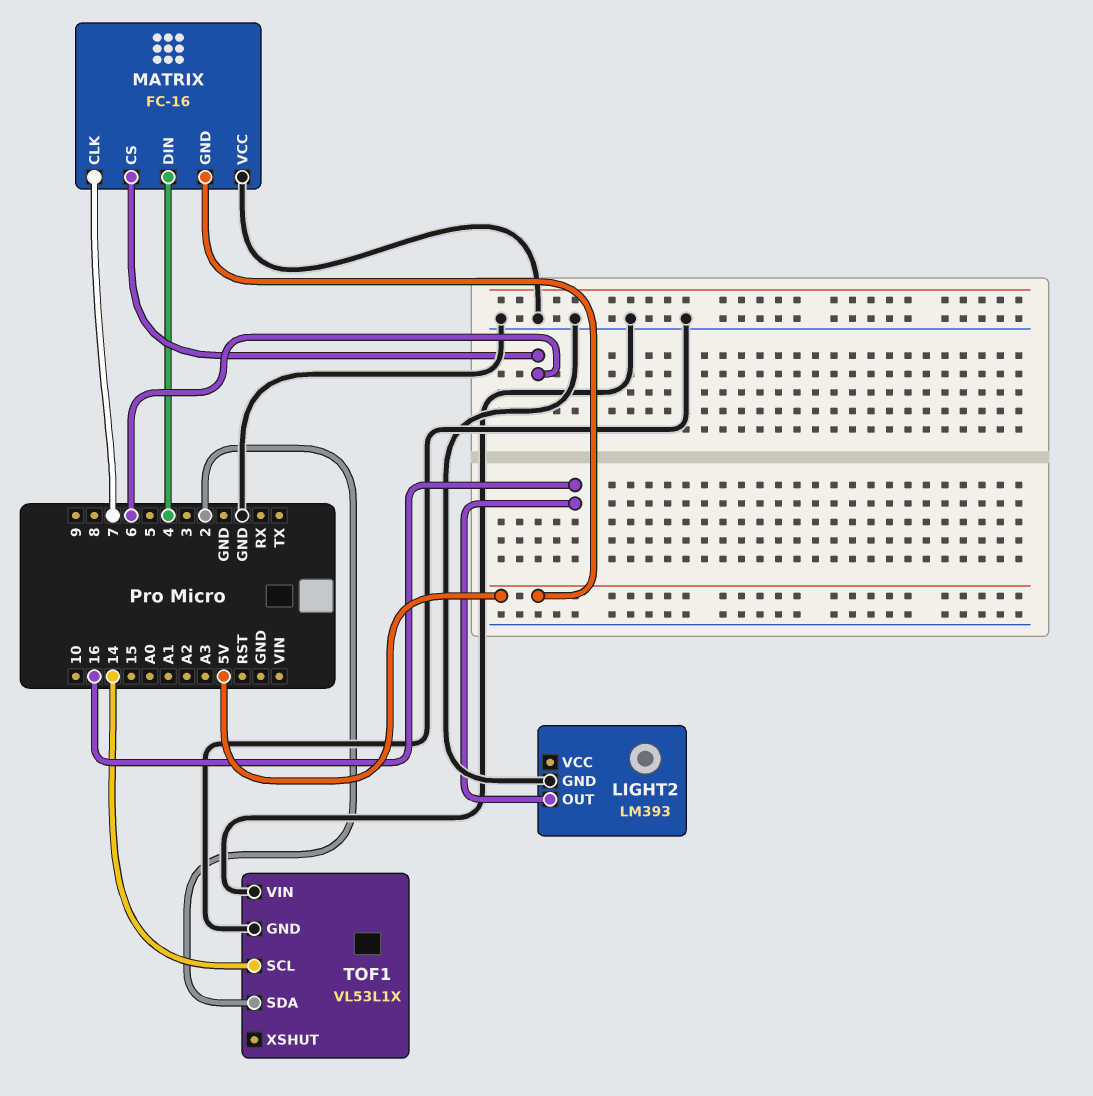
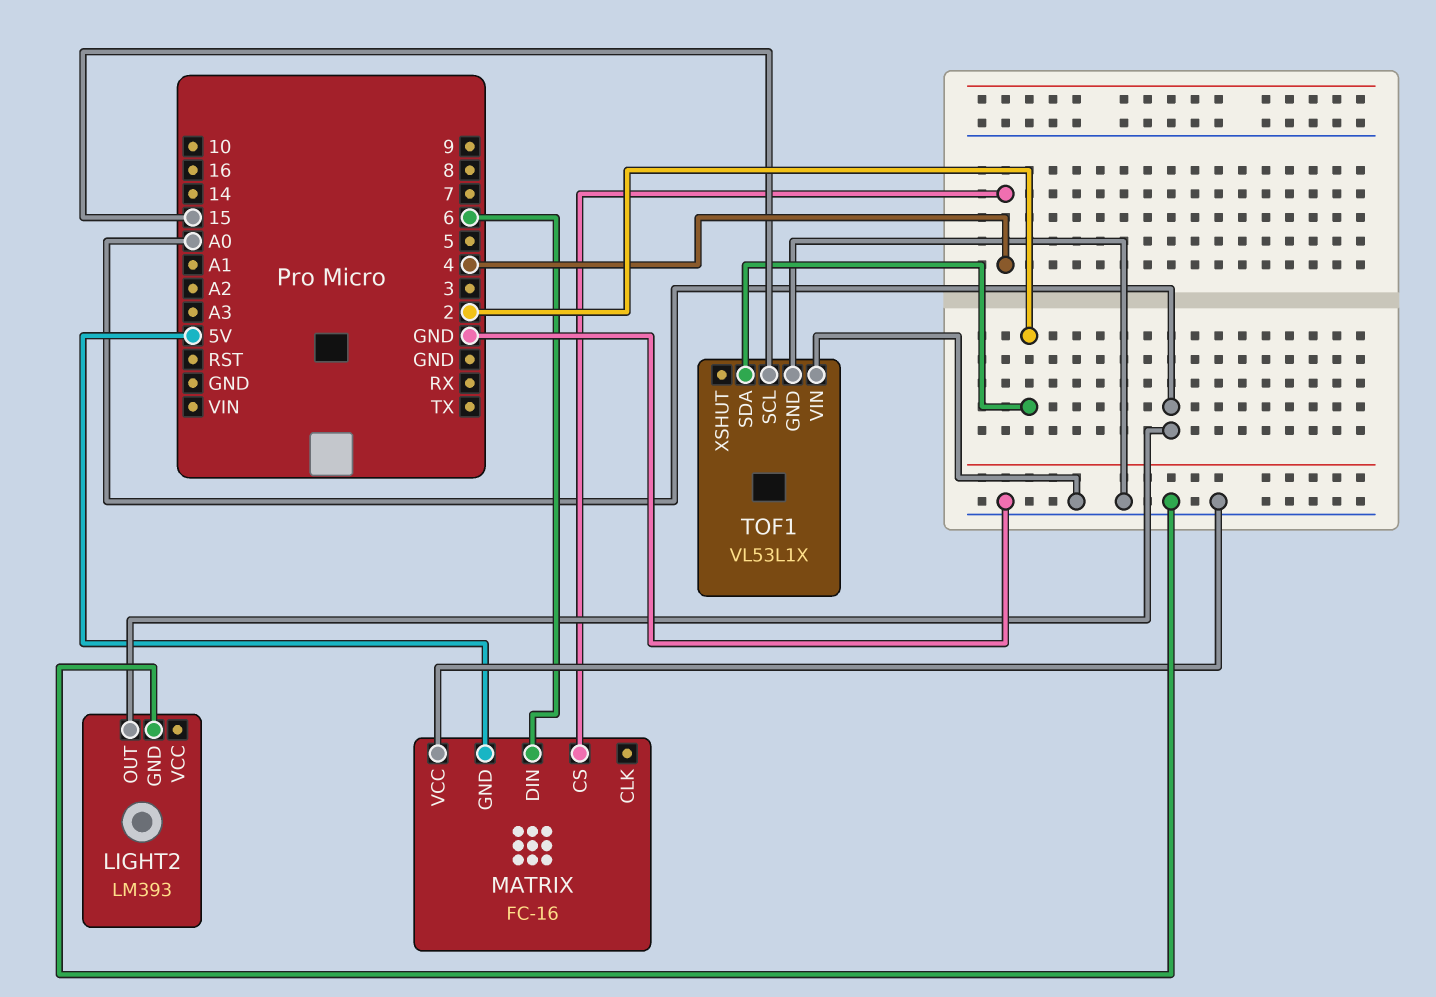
LIGHT2 pin OUT: 16 -> A0
MATRIX pin CLK: 7 -> none
MATRIX pin CS: 6 -> 4
MATRIX pin DIN: 4 -> 6
TOF1 pin SCL: 14 -> 15

